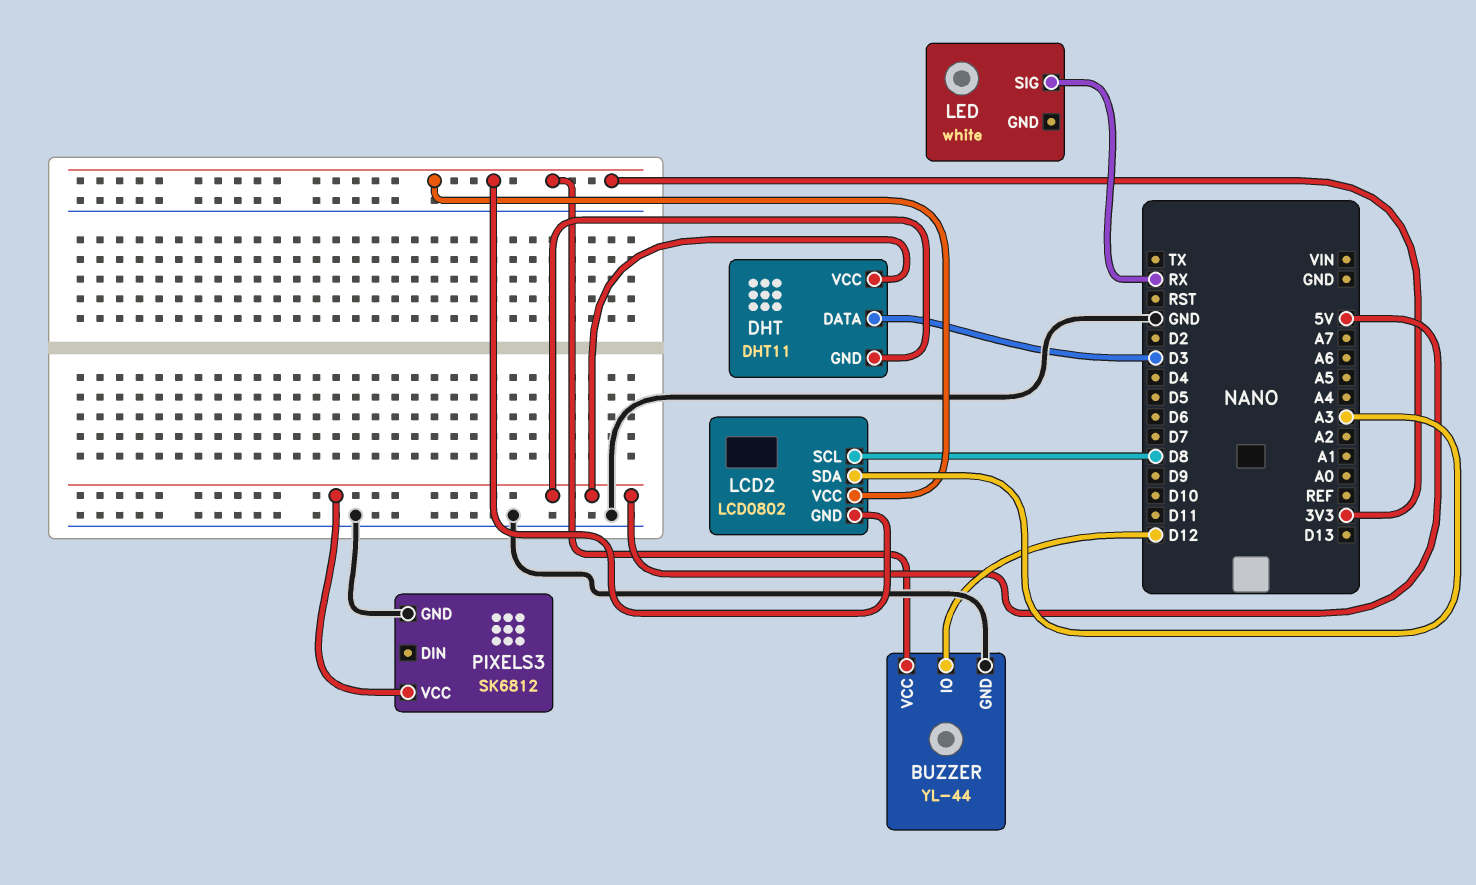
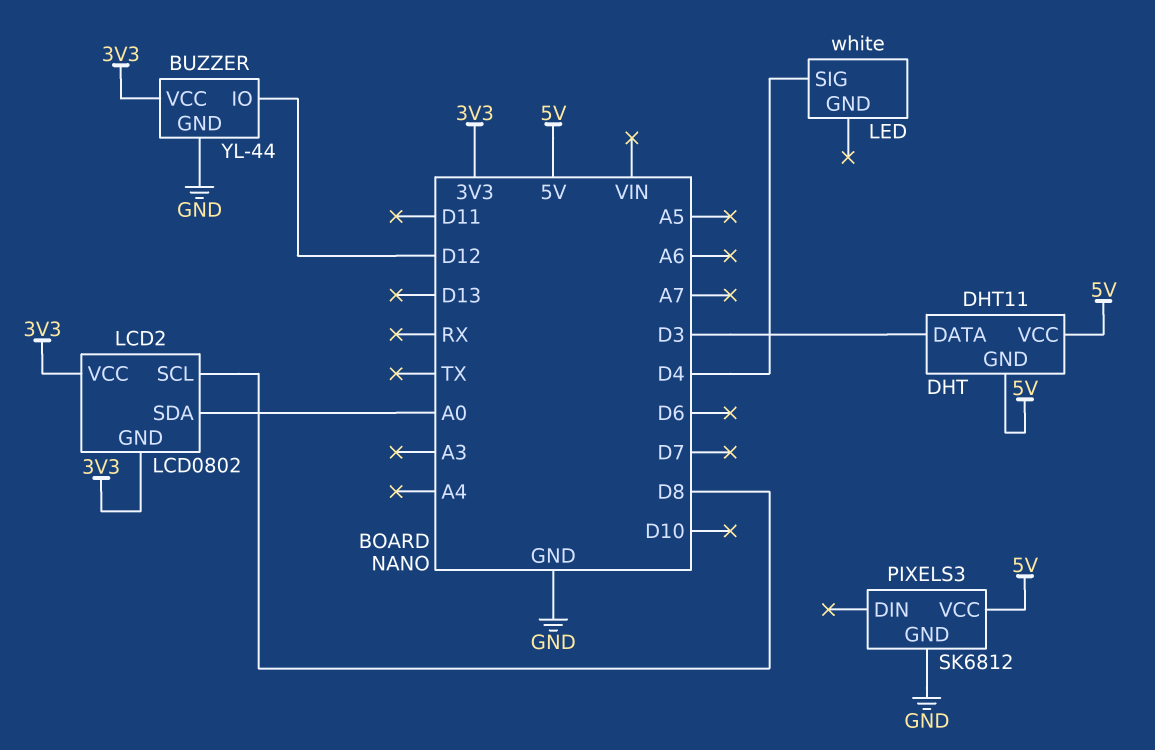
LCD2 pin SDA: A3 -> A0
LED pin SIG: RX -> D4

